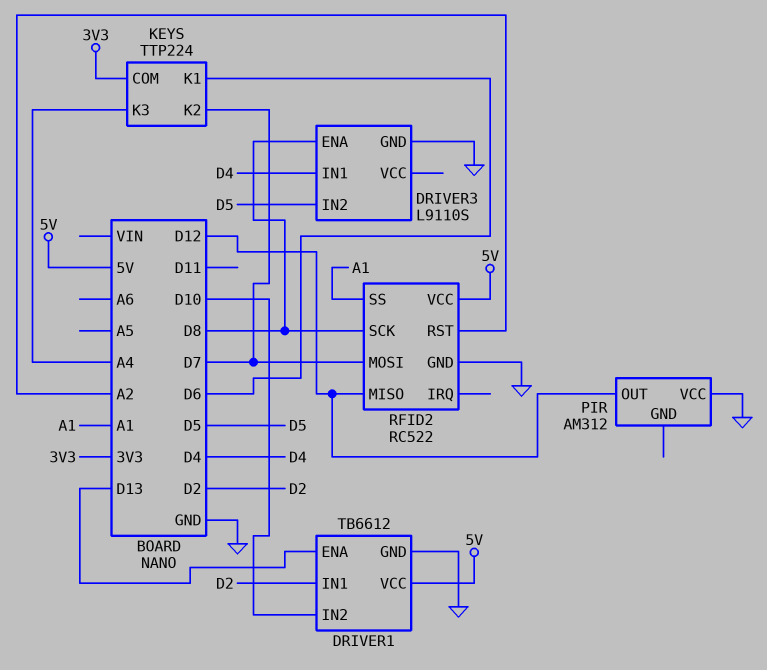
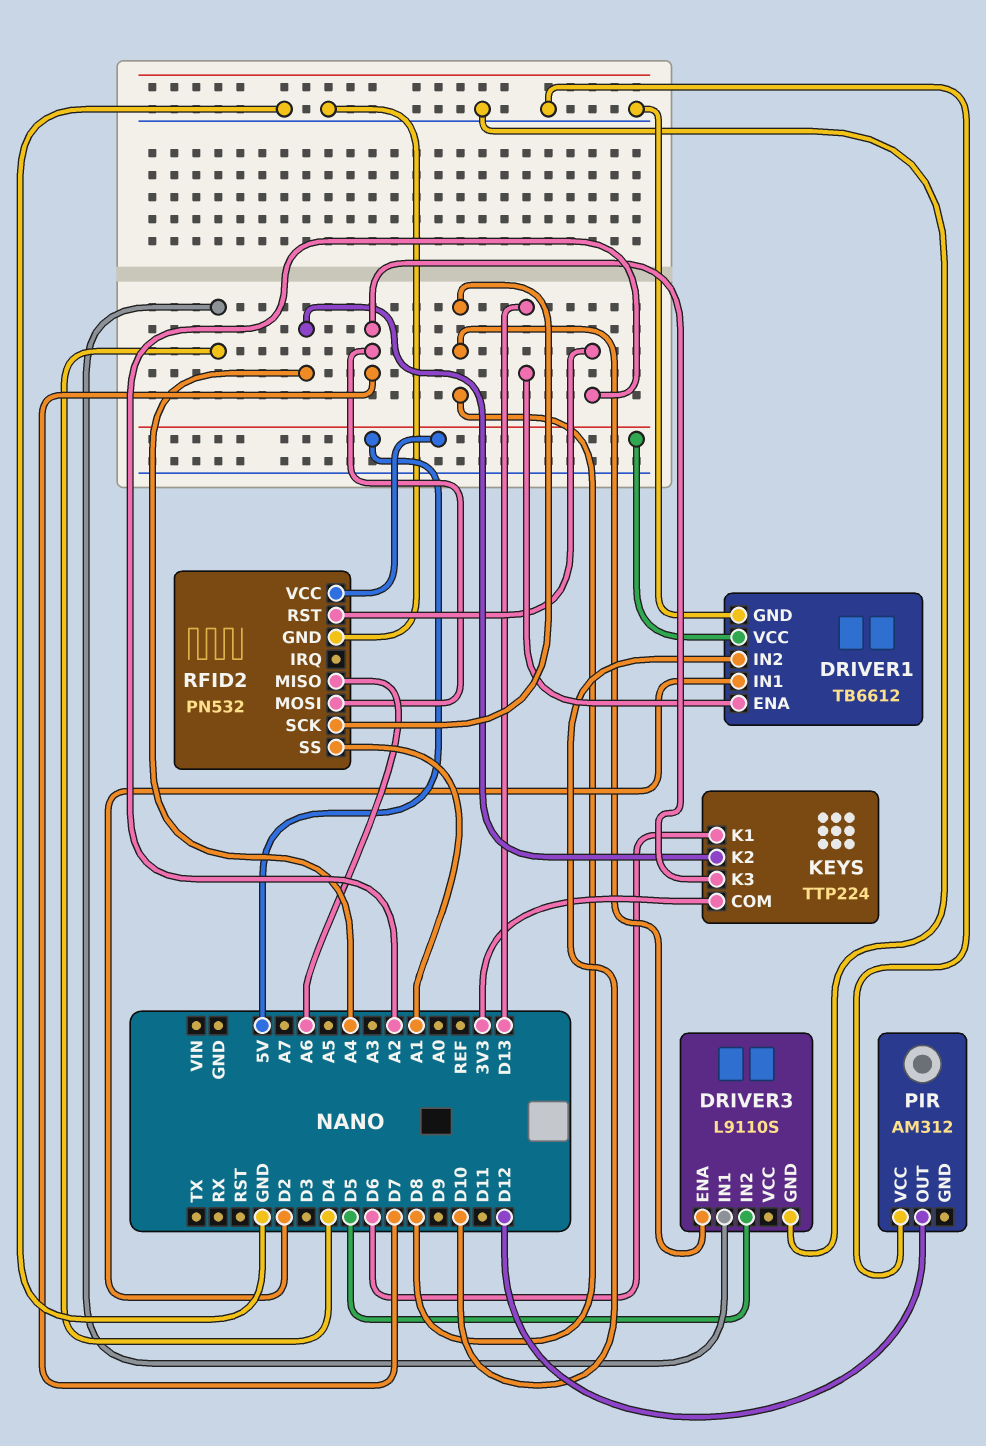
KEYS pin K2: D7 -> A4
KEYS pin K3: A4 -> D7
RFID2: RC522 -> PN532
RFID2 pin MISO: D12 -> A6

